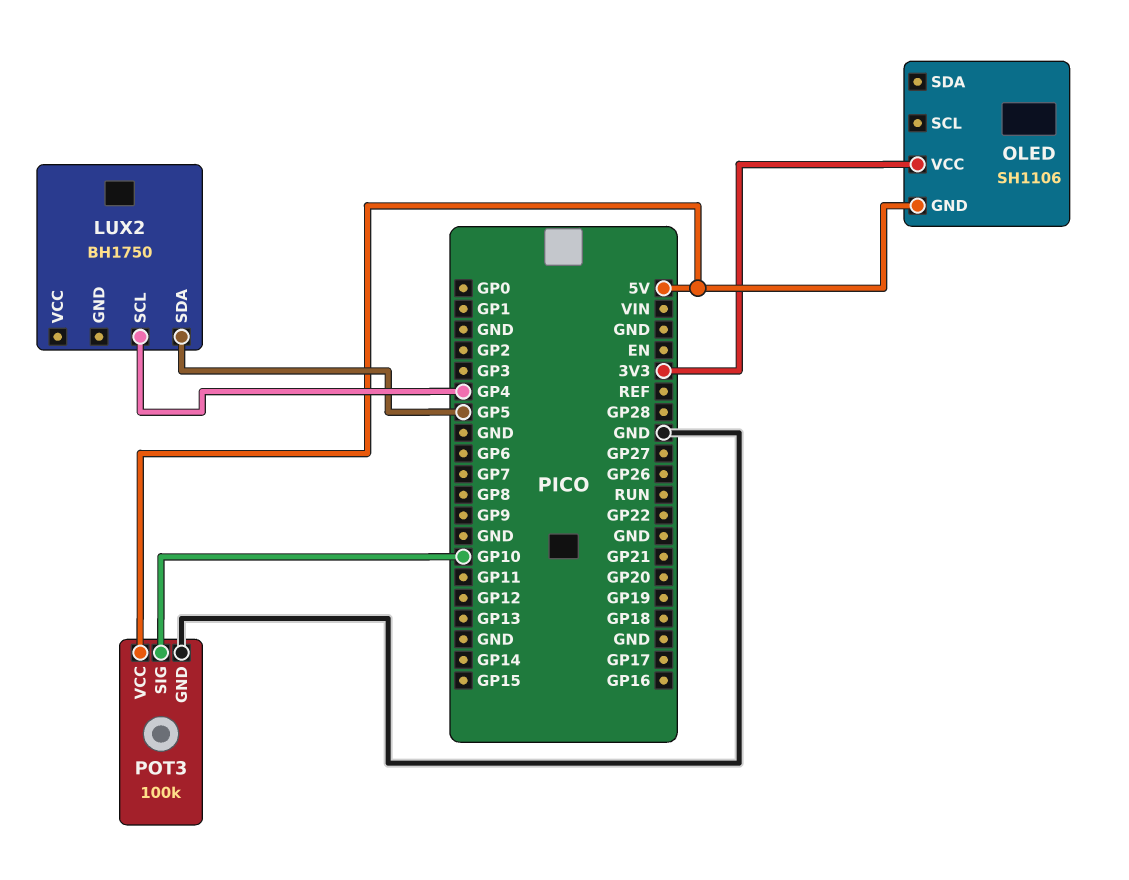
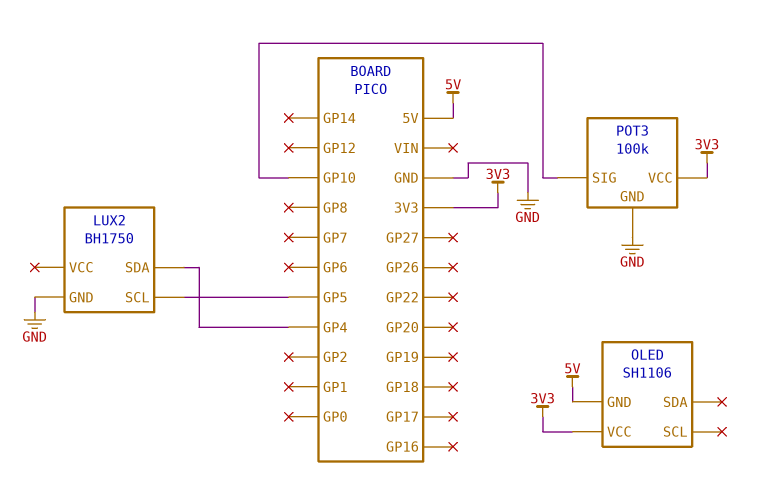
LUX2 pin GND: none -> GND
LUX2 pin SCL: GP4 -> GP5
LUX2 pin SDA: GP5 -> GP4
POT3 pin VCC: 5V -> 3V3

